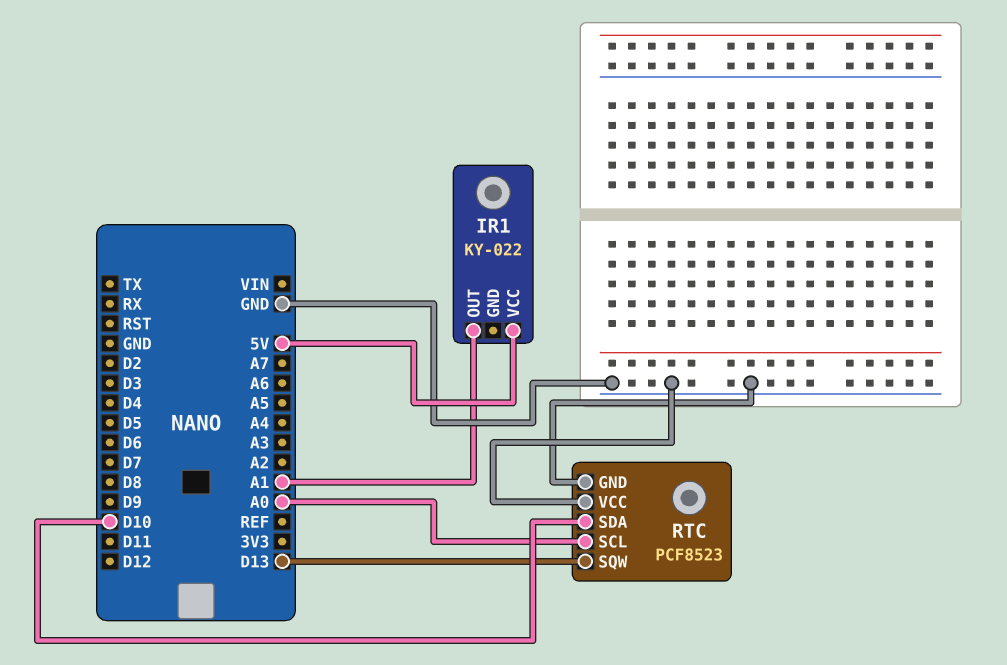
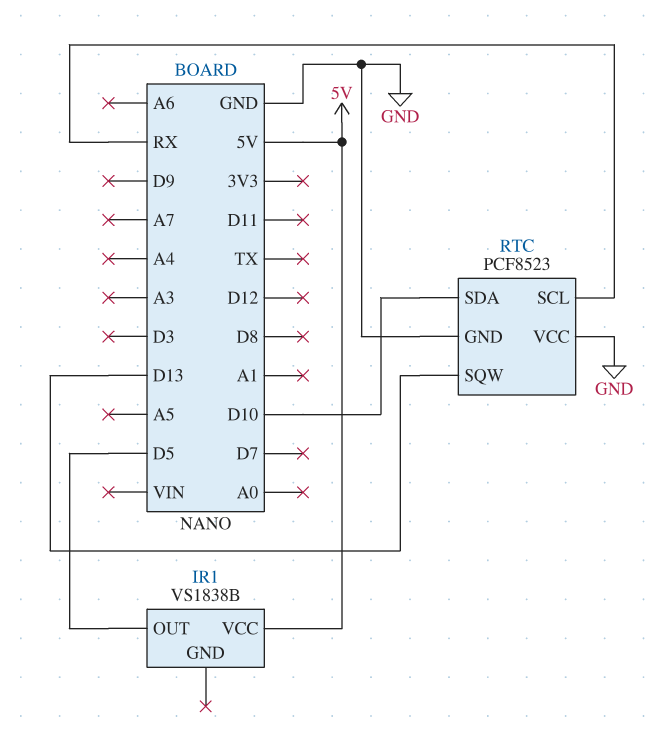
IR1: KY-022 -> VS1838B
IR1 pin OUT: A1 -> D5
RTC pin SCL: A0 -> RX

